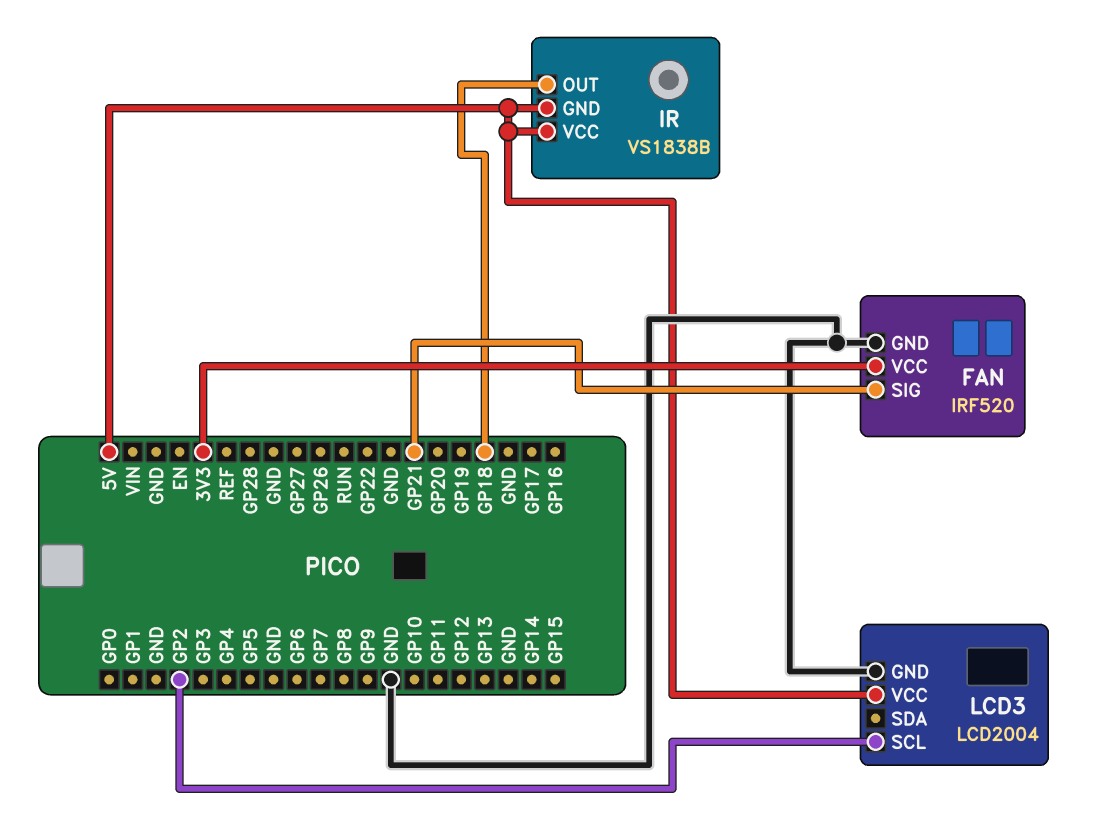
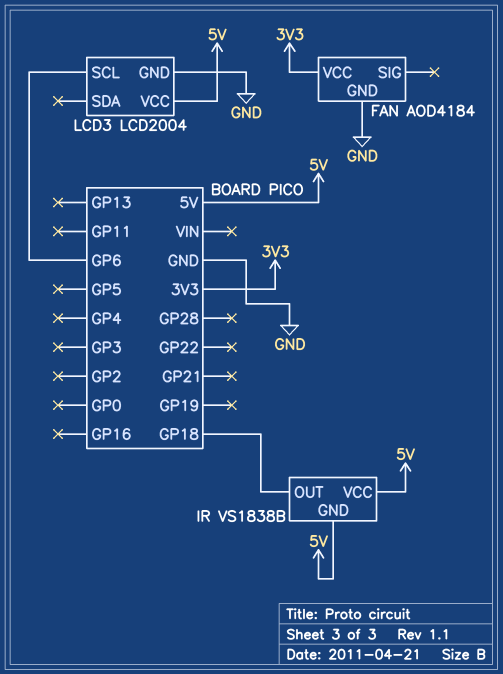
FAN: IRF520 -> AOD4184
FAN pin SIG: GP21 -> none
LCD3 pin SCL: GP2 -> GP6

